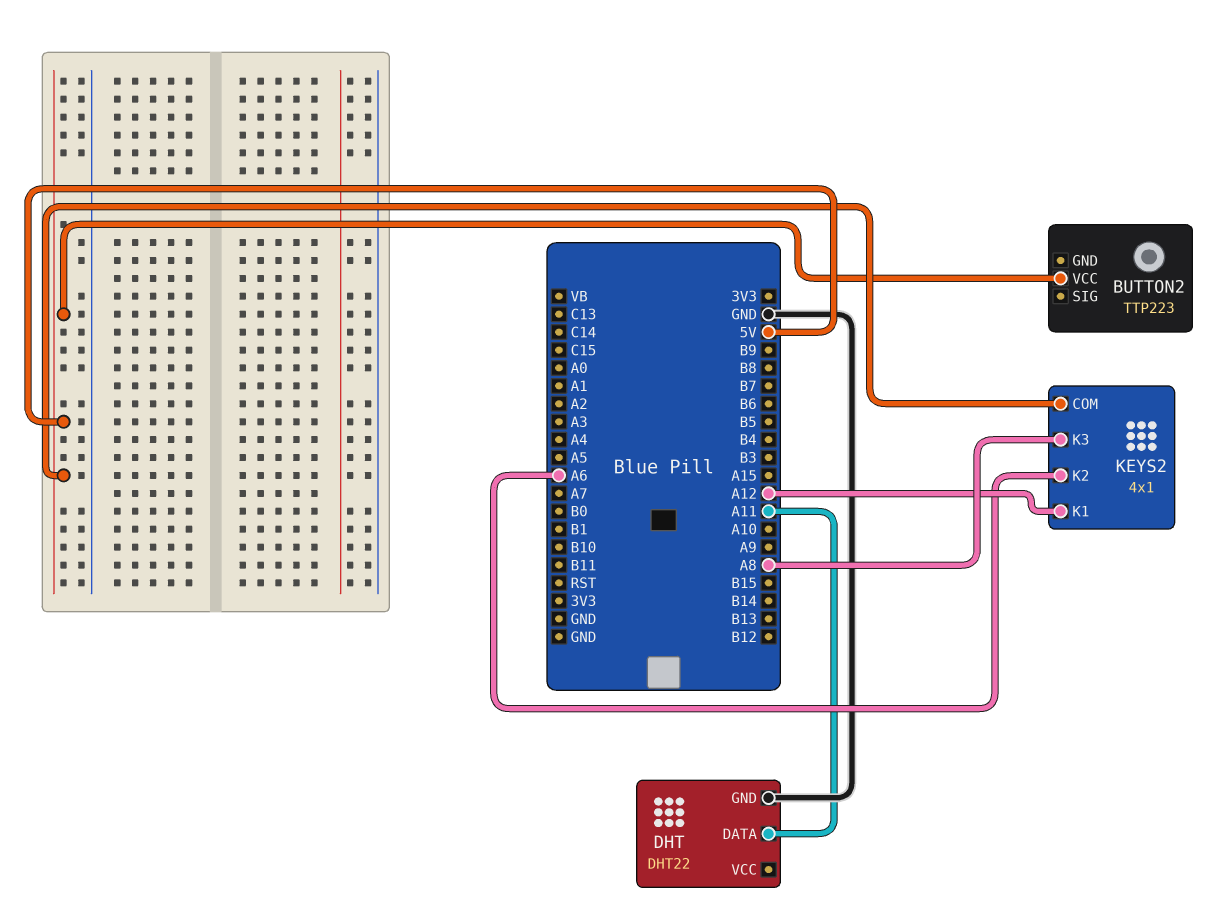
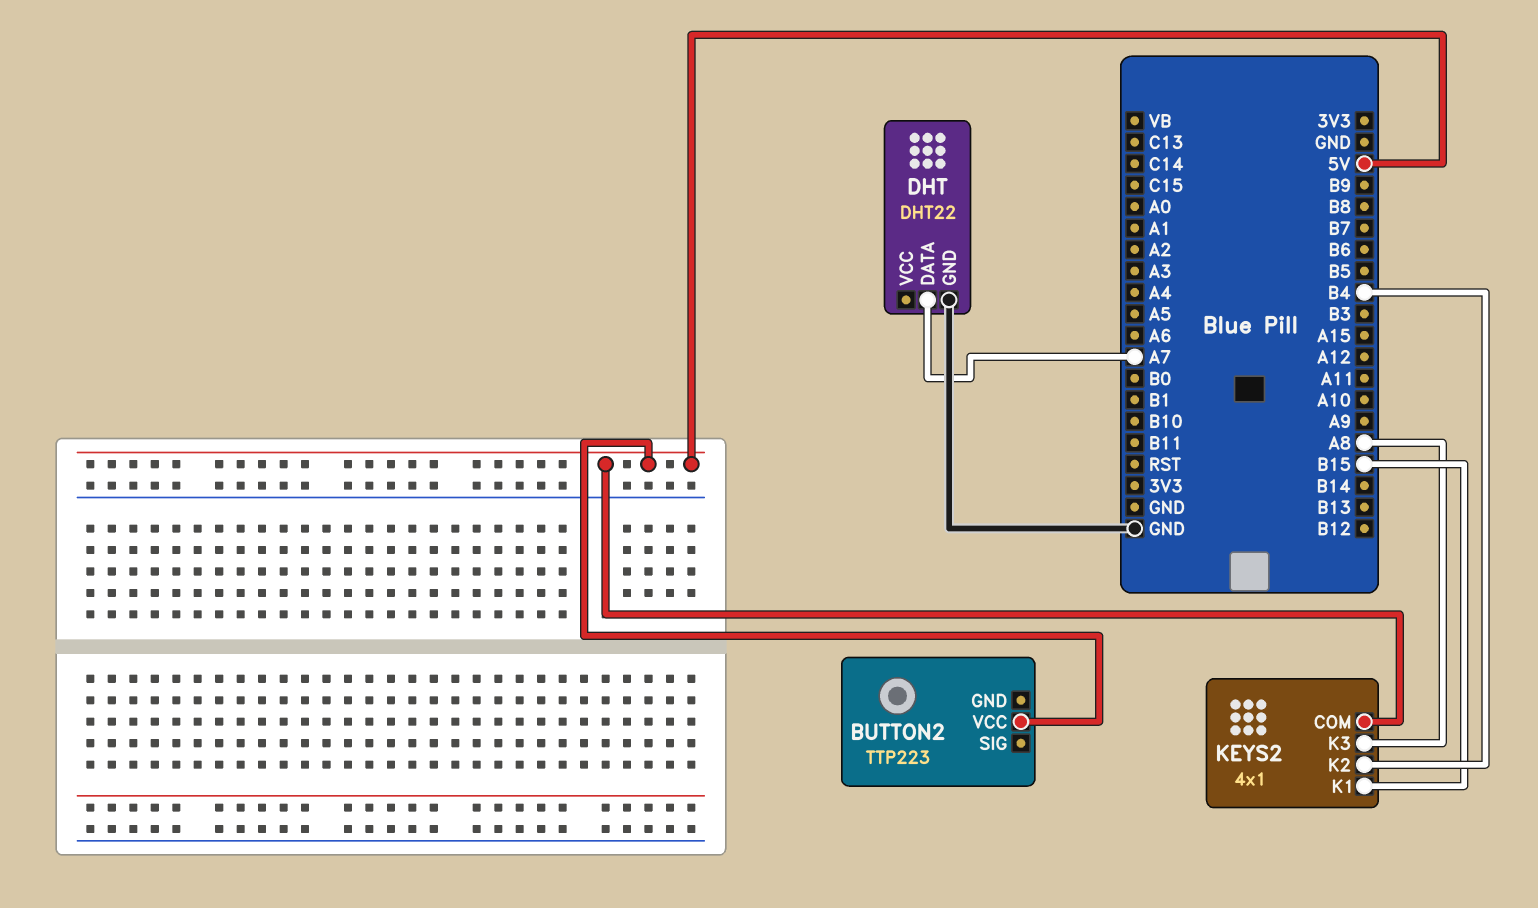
DHT pin DATA: A11 -> A7
KEYS2 pin K1: A12 -> B15
KEYS2 pin K2: A6 -> B4

